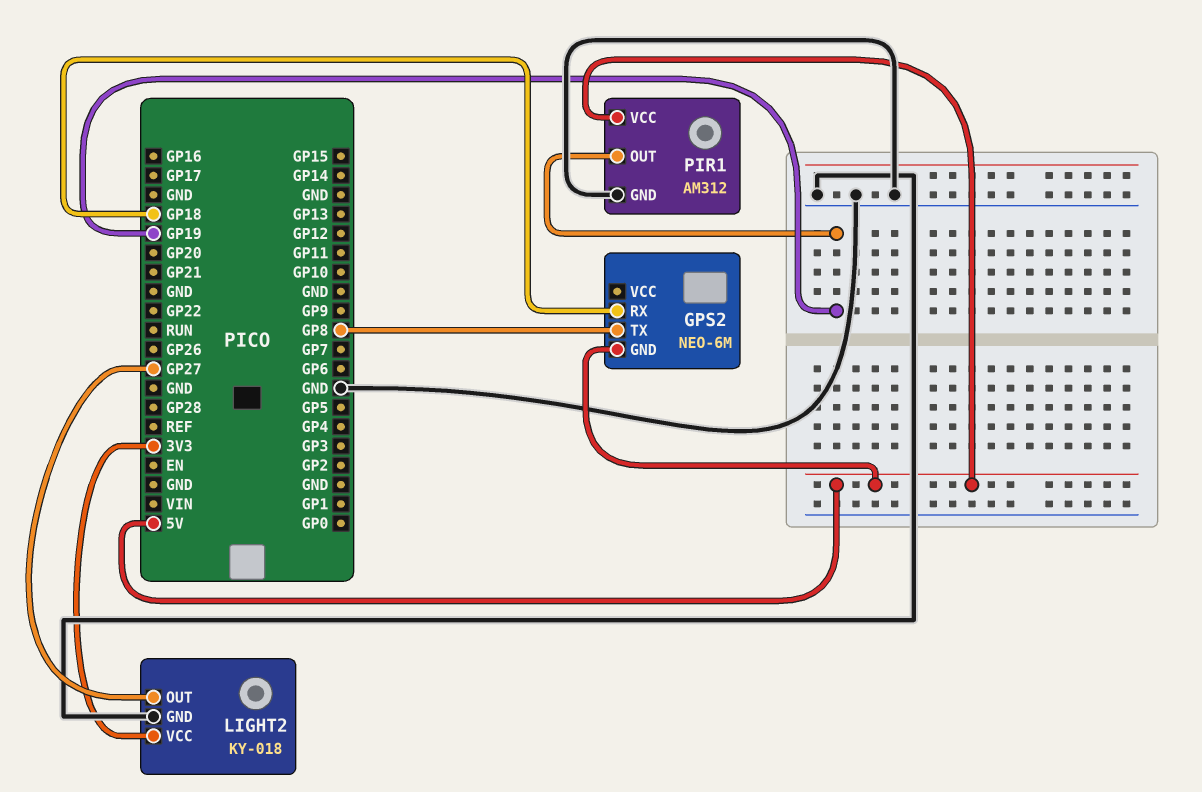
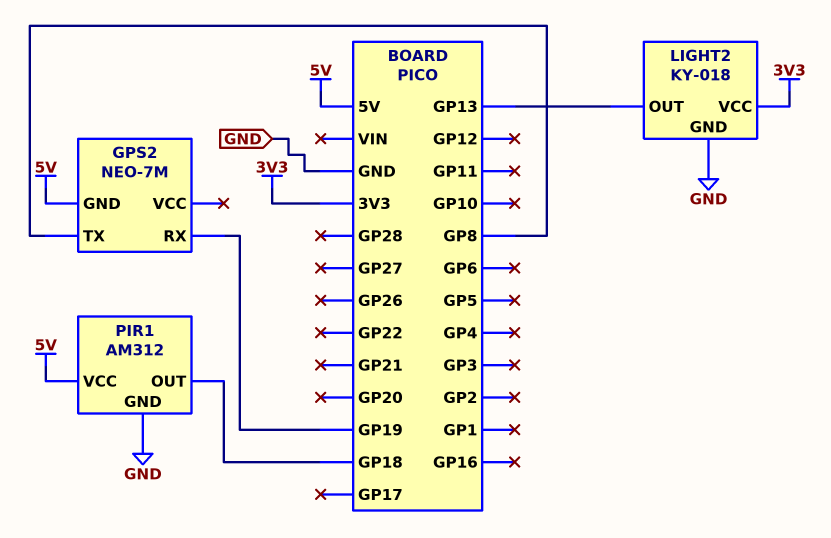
GPS2: NEO-6M -> NEO-7M
GPS2 pin RX: GP18 -> GP19
LIGHT2 pin OUT: GP27 -> GP13
PIR1 pin OUT: GP19 -> GP18

